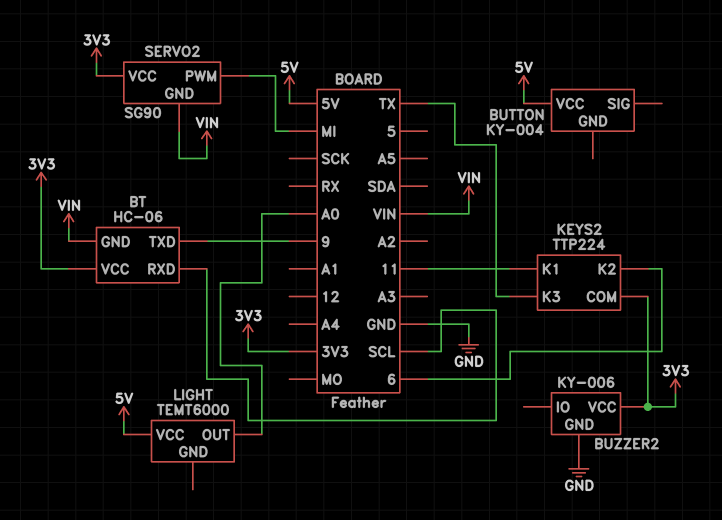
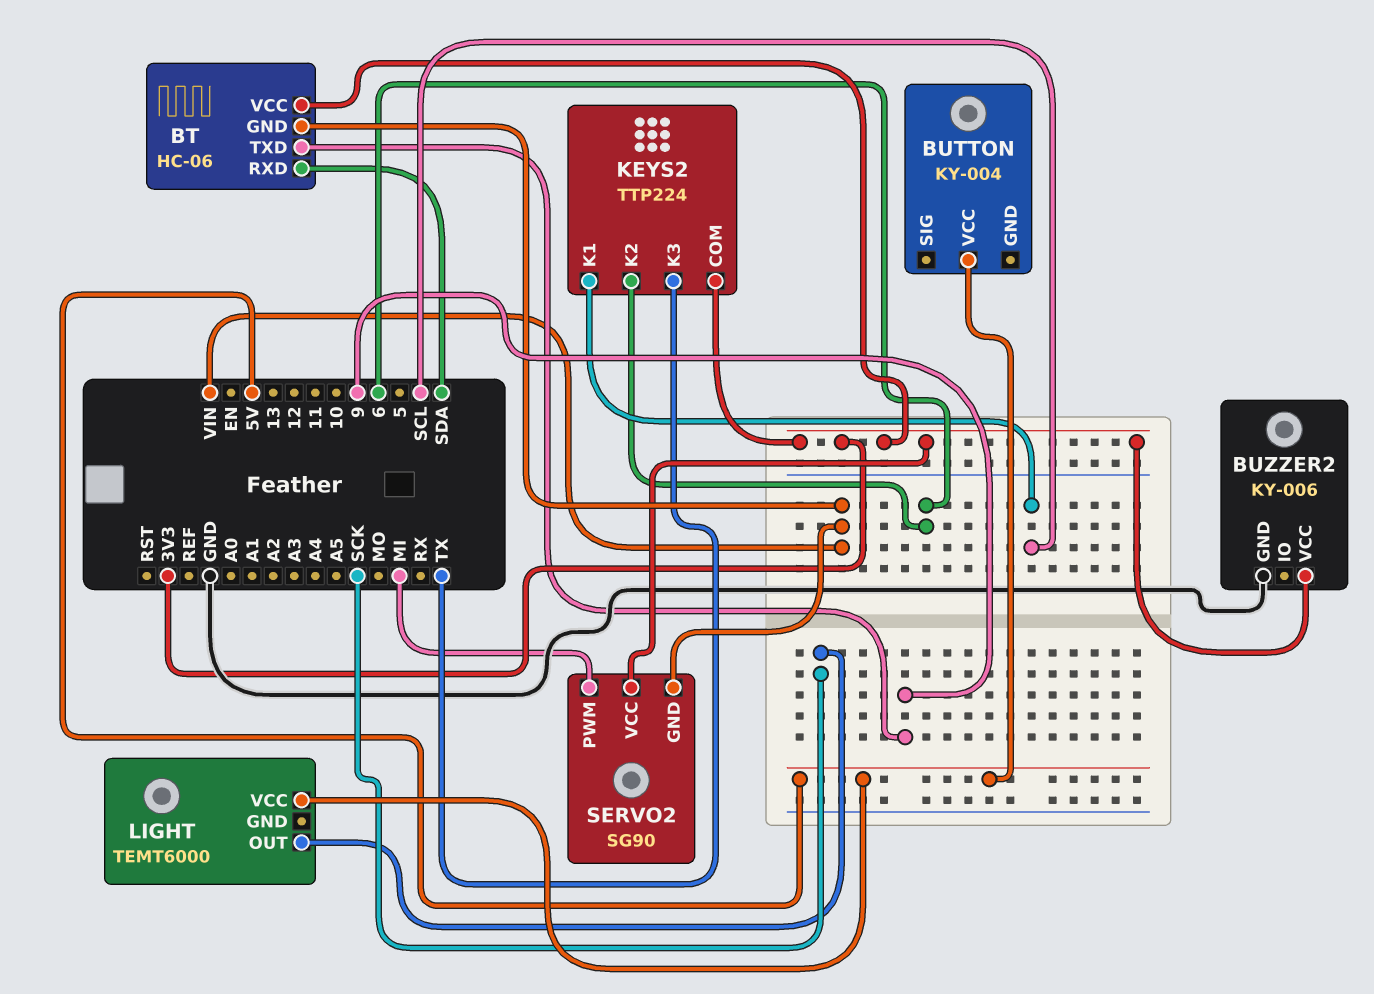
BT pin RXD: SCL -> SDA
KEYS2 pin K1: 11 -> SCL
LIGHT pin OUT: A0 -> SCK

